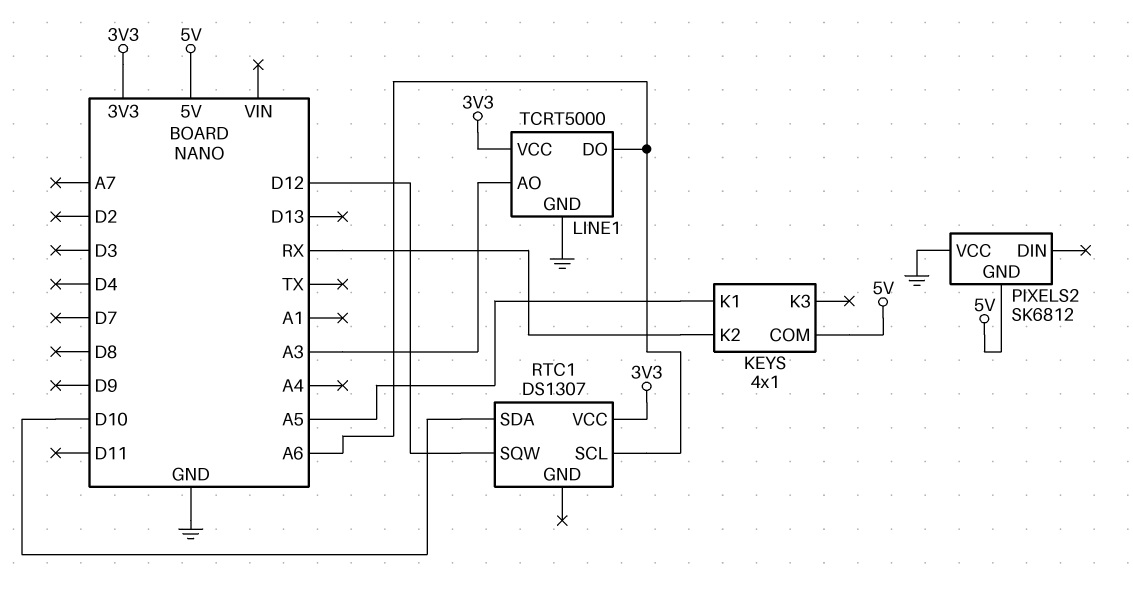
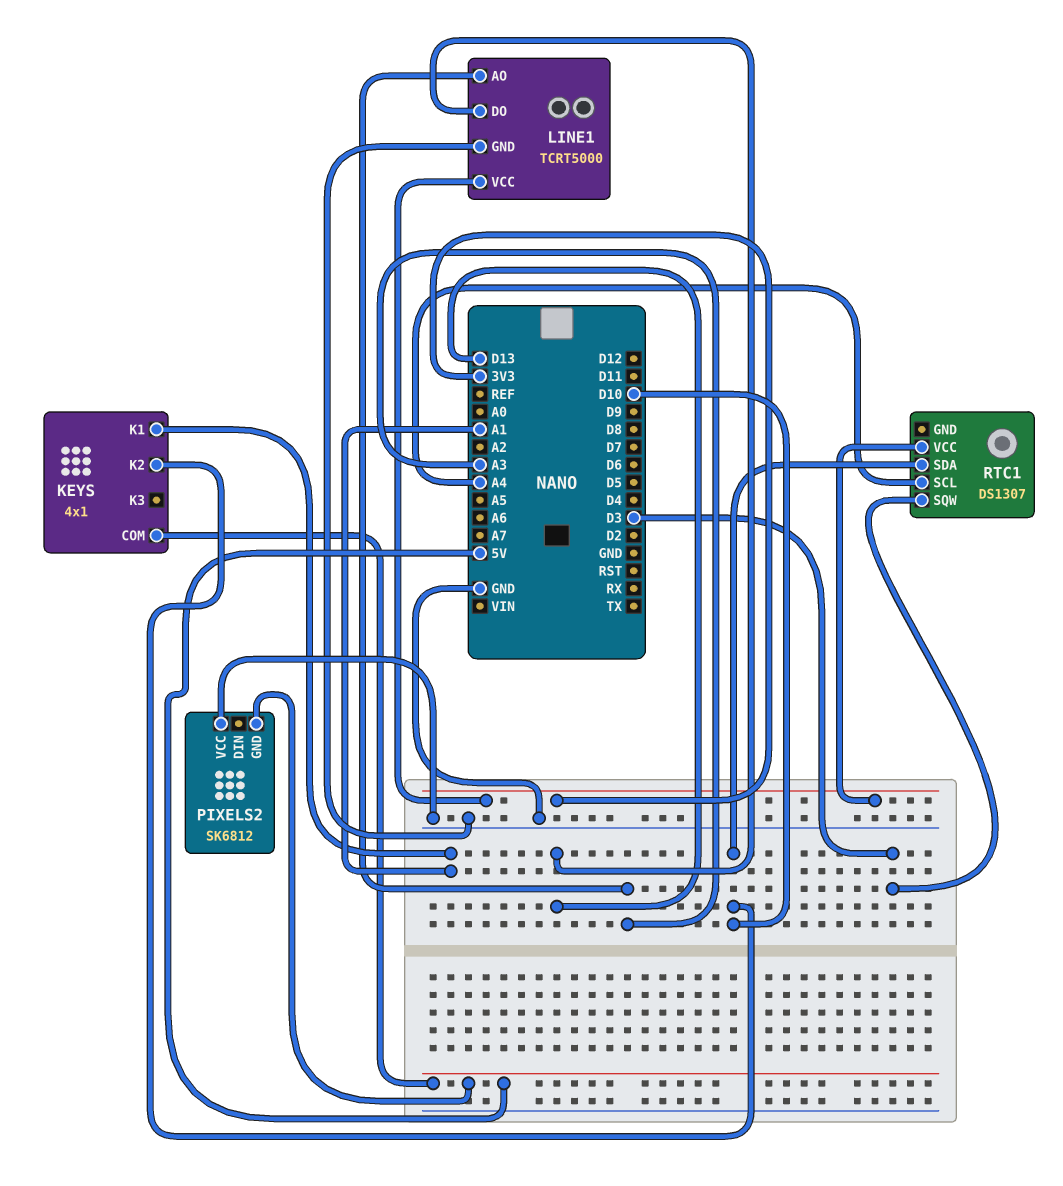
KEYS pin K1: A5 -> A1
KEYS pin K2: RX -> D10
LINE1 pin DO: A6 -> D13
RTC1 pin SCL: A6 -> A4
RTC1 pin SQW: D12 -> D3

